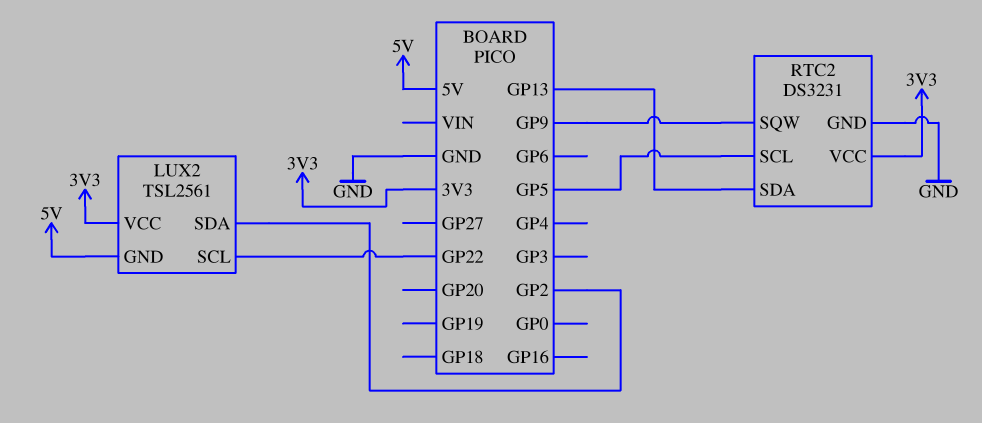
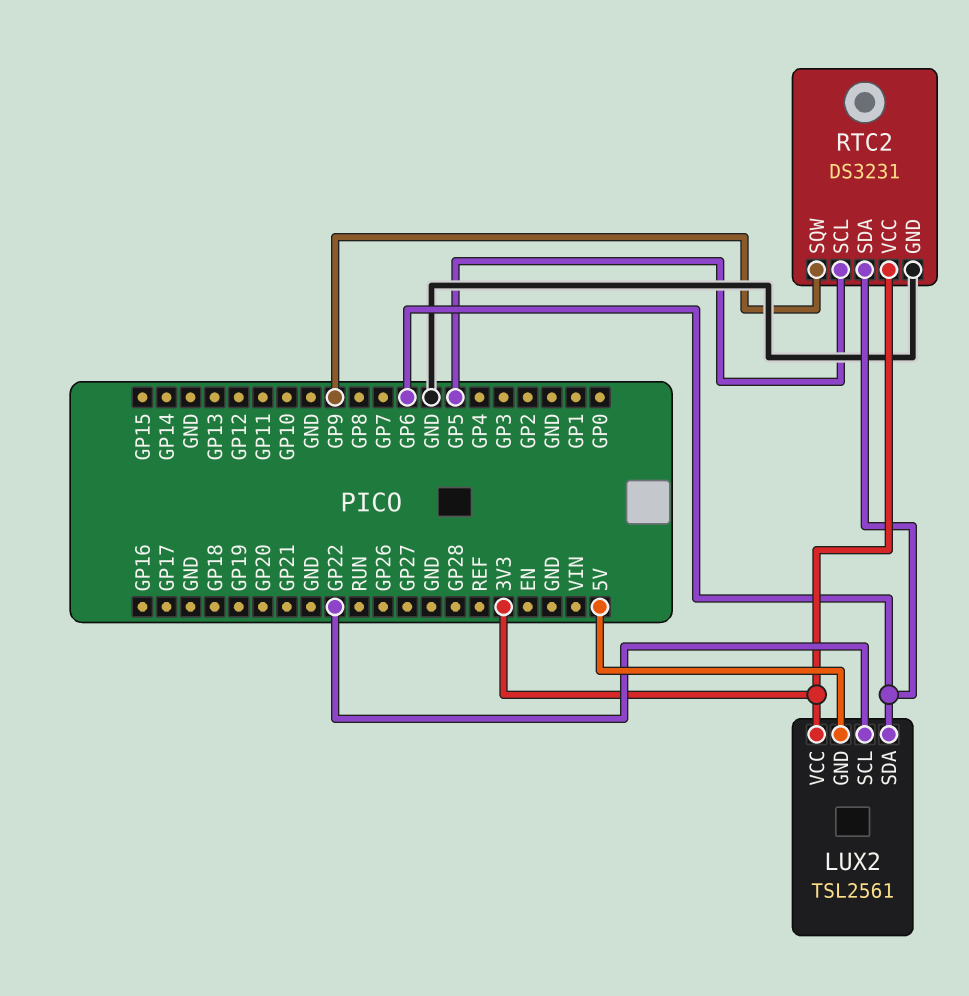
LUX2 pin SDA: GP2 -> GP6
RTC2 pin SDA: GP13 -> GP6

